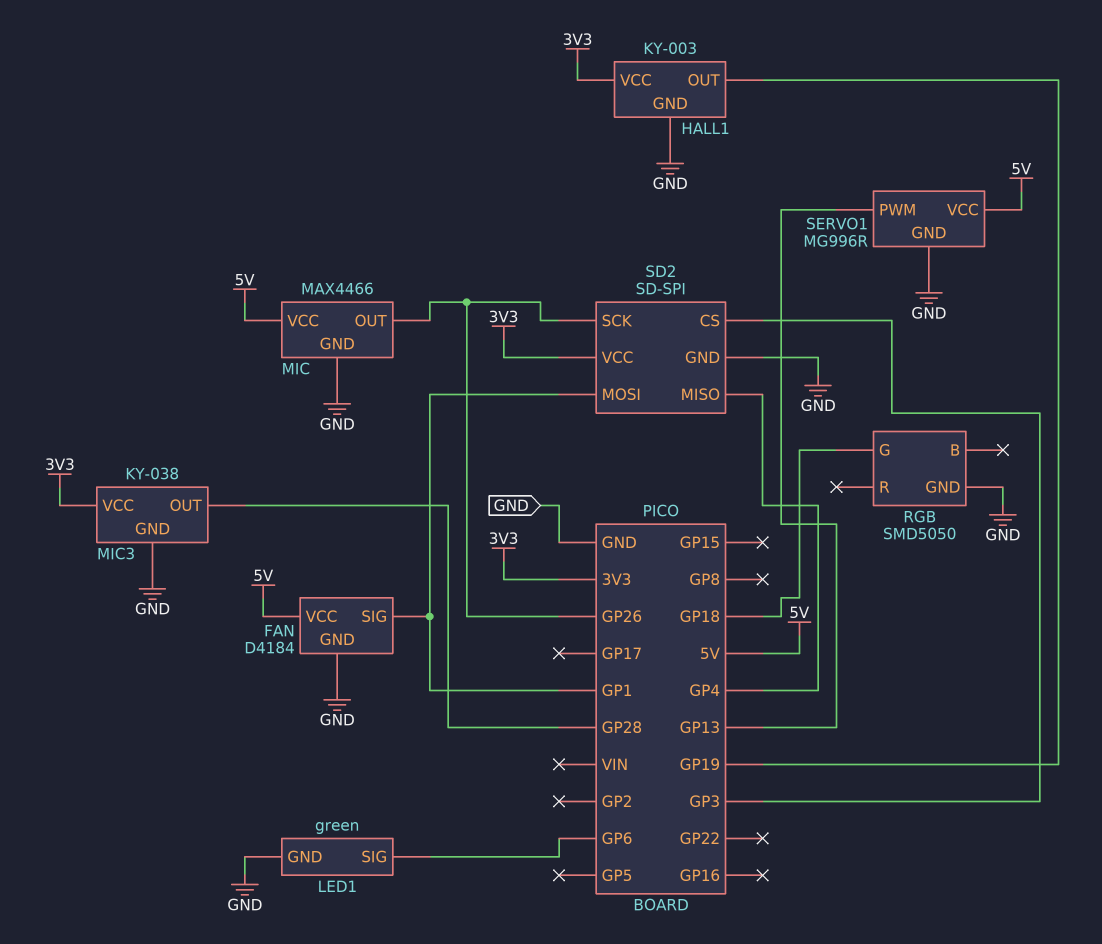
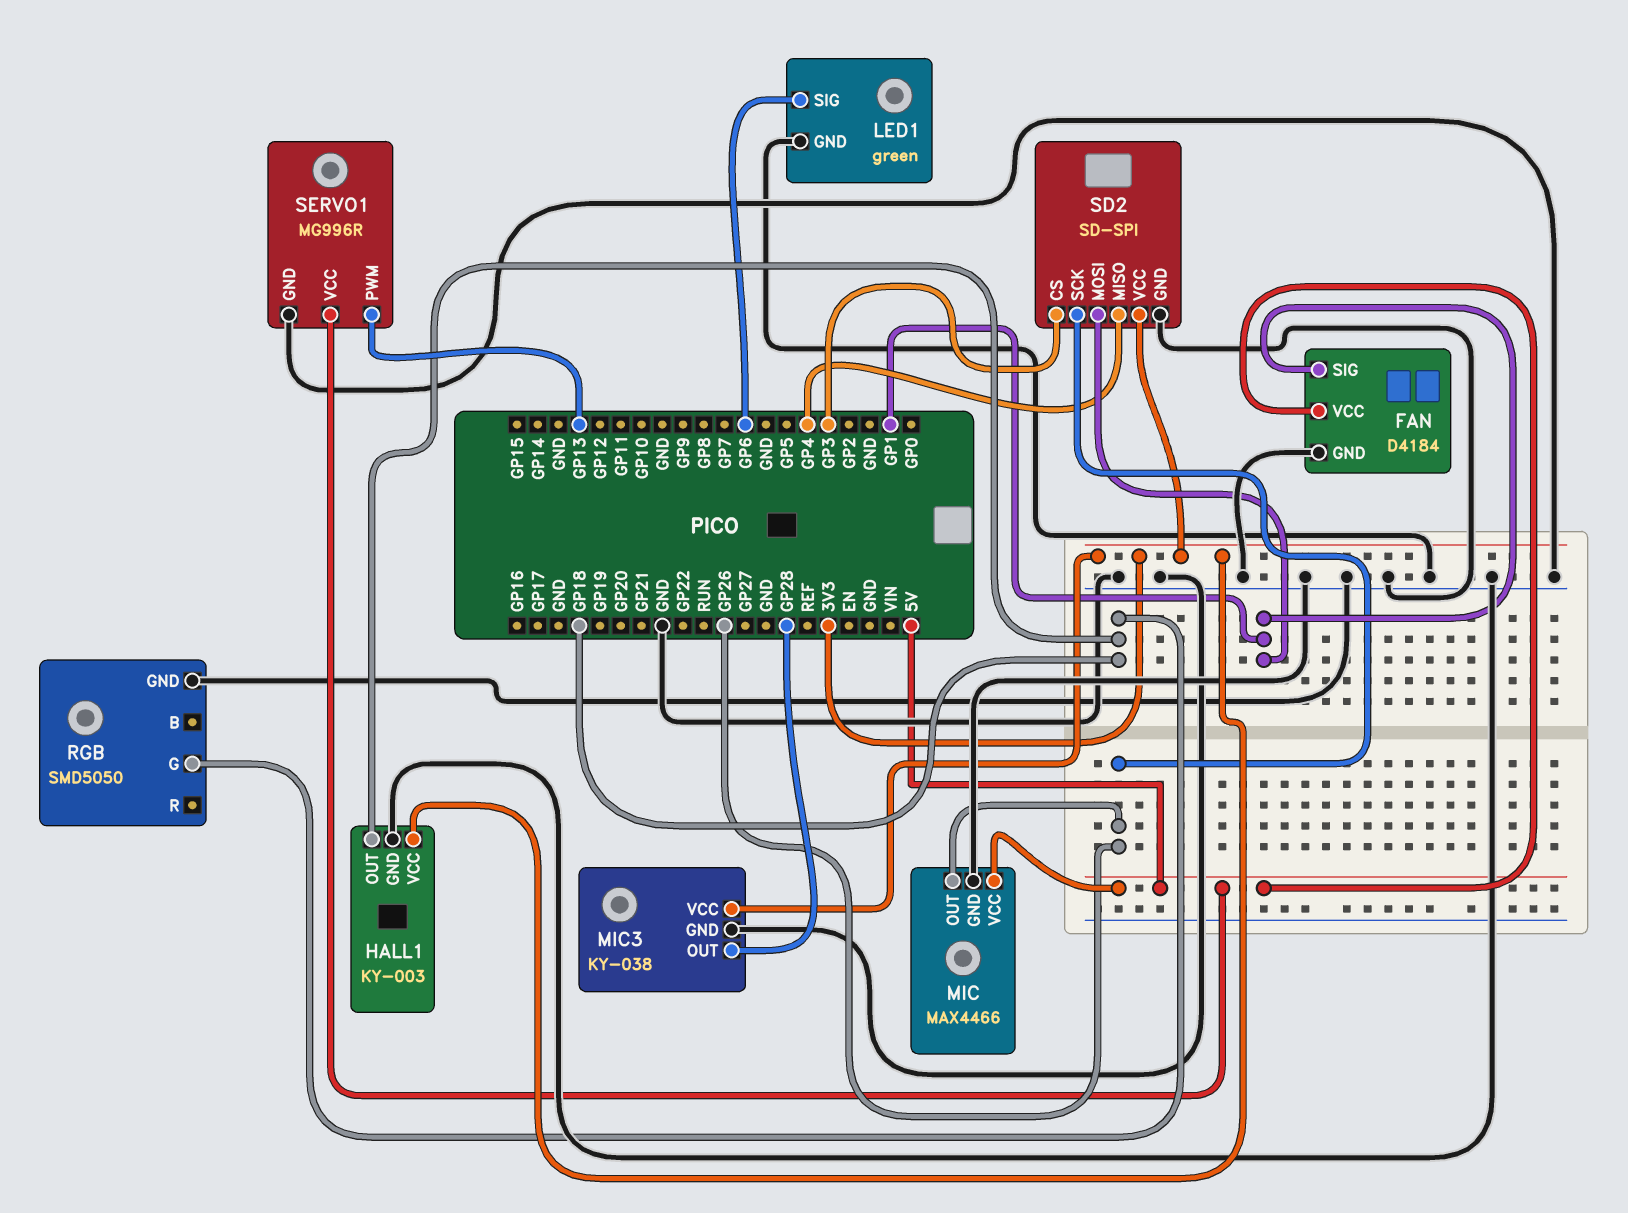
HALL1 pin OUT: GP19 -> GP18

